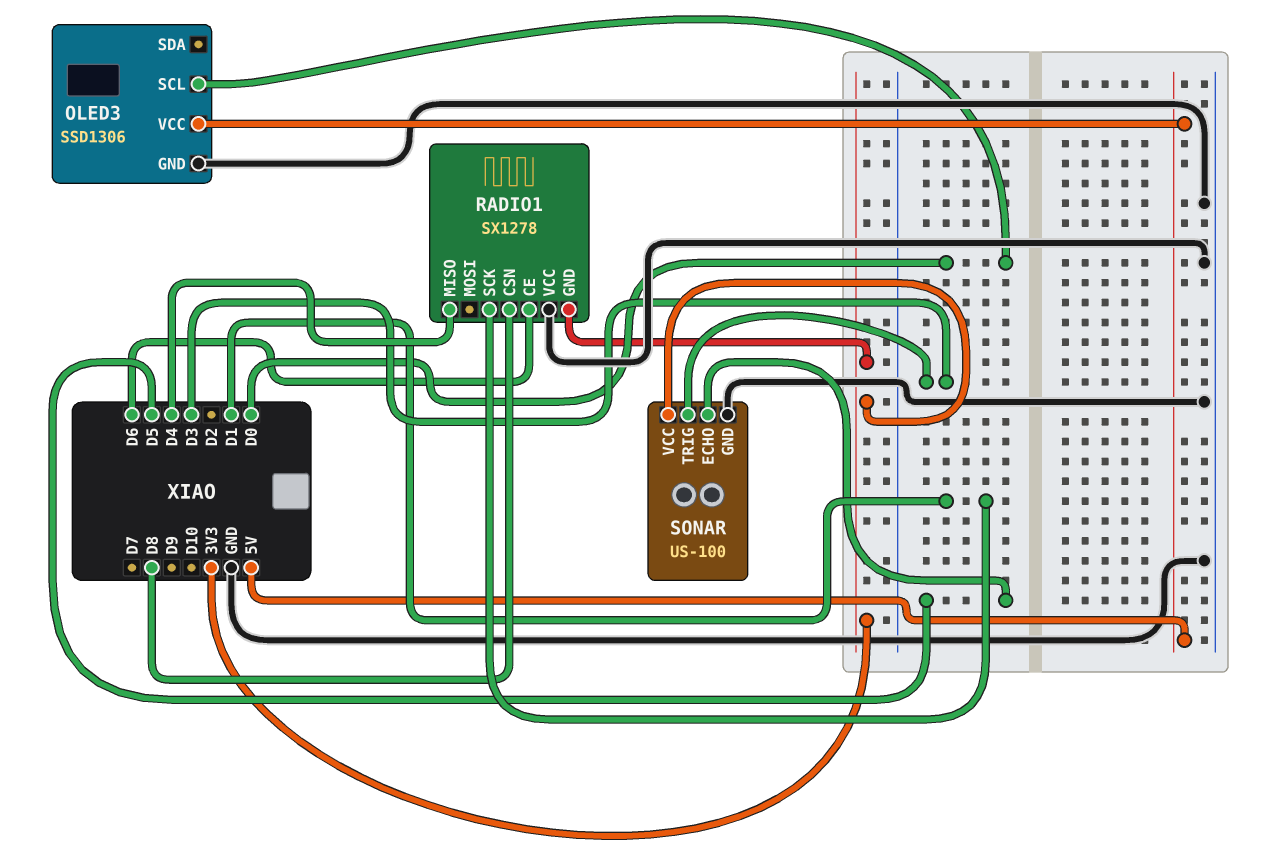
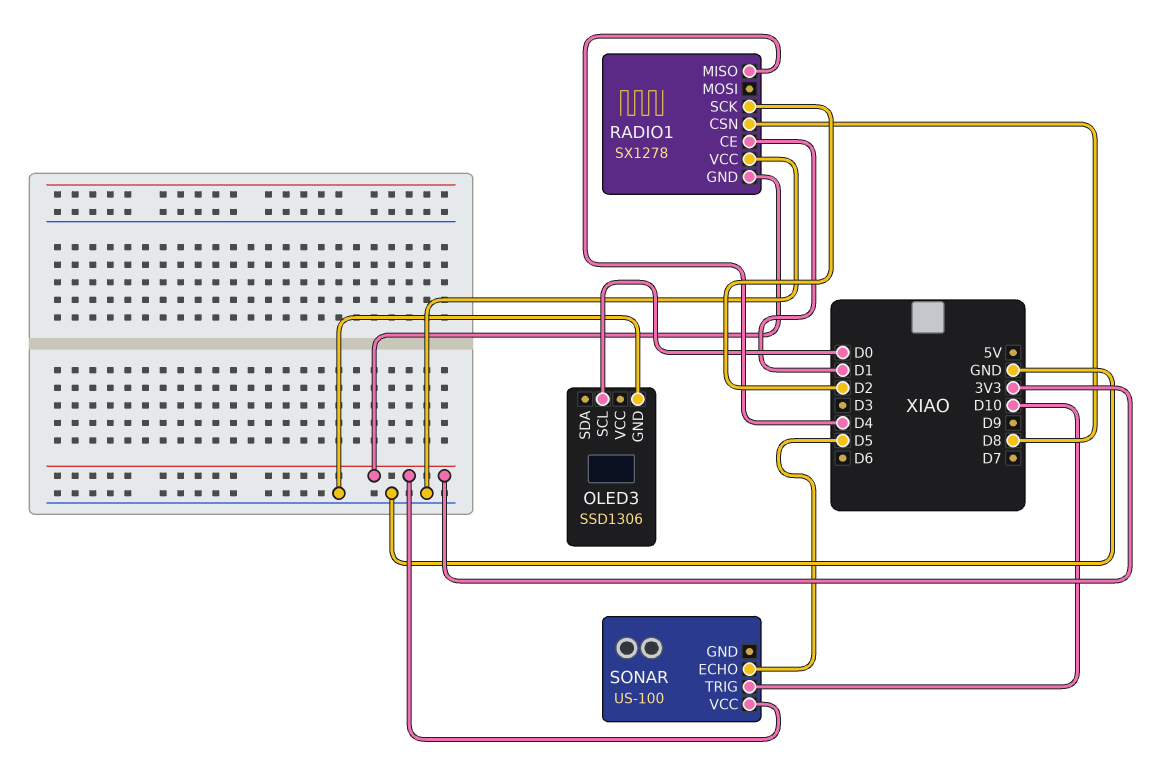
OLED3 pin VCC: 5V -> none
RADIO1 pin CE: D6 -> D1
RADIO1 pin SCK: D1 -> D2
SONAR pin GND: GND -> none
SONAR pin TRIG: D3 -> D10

